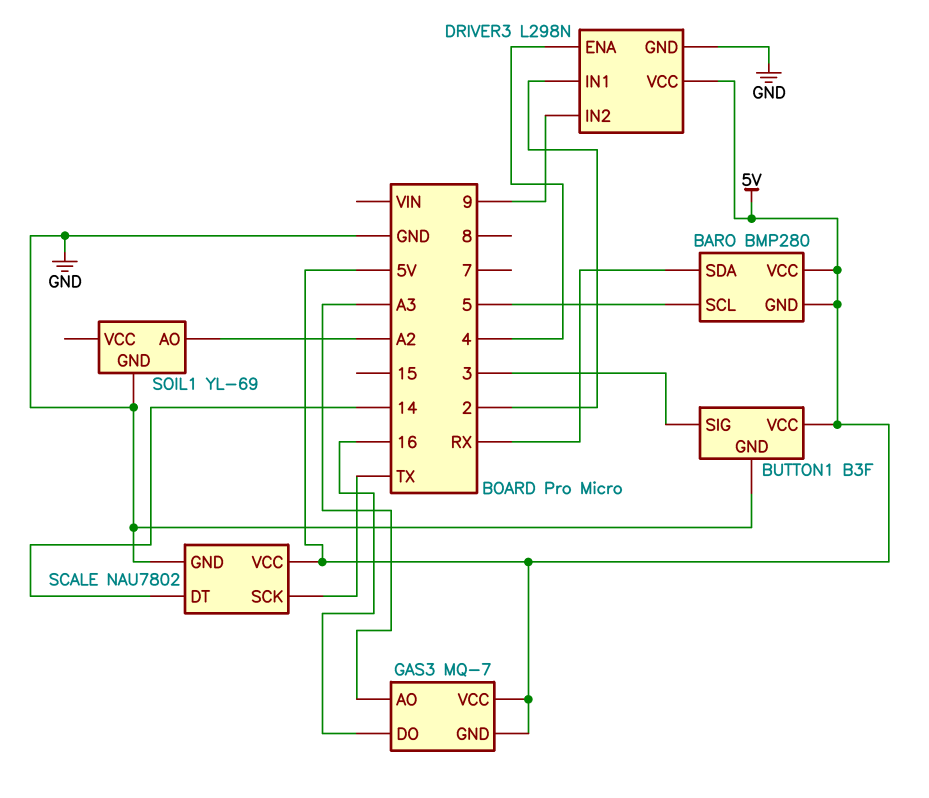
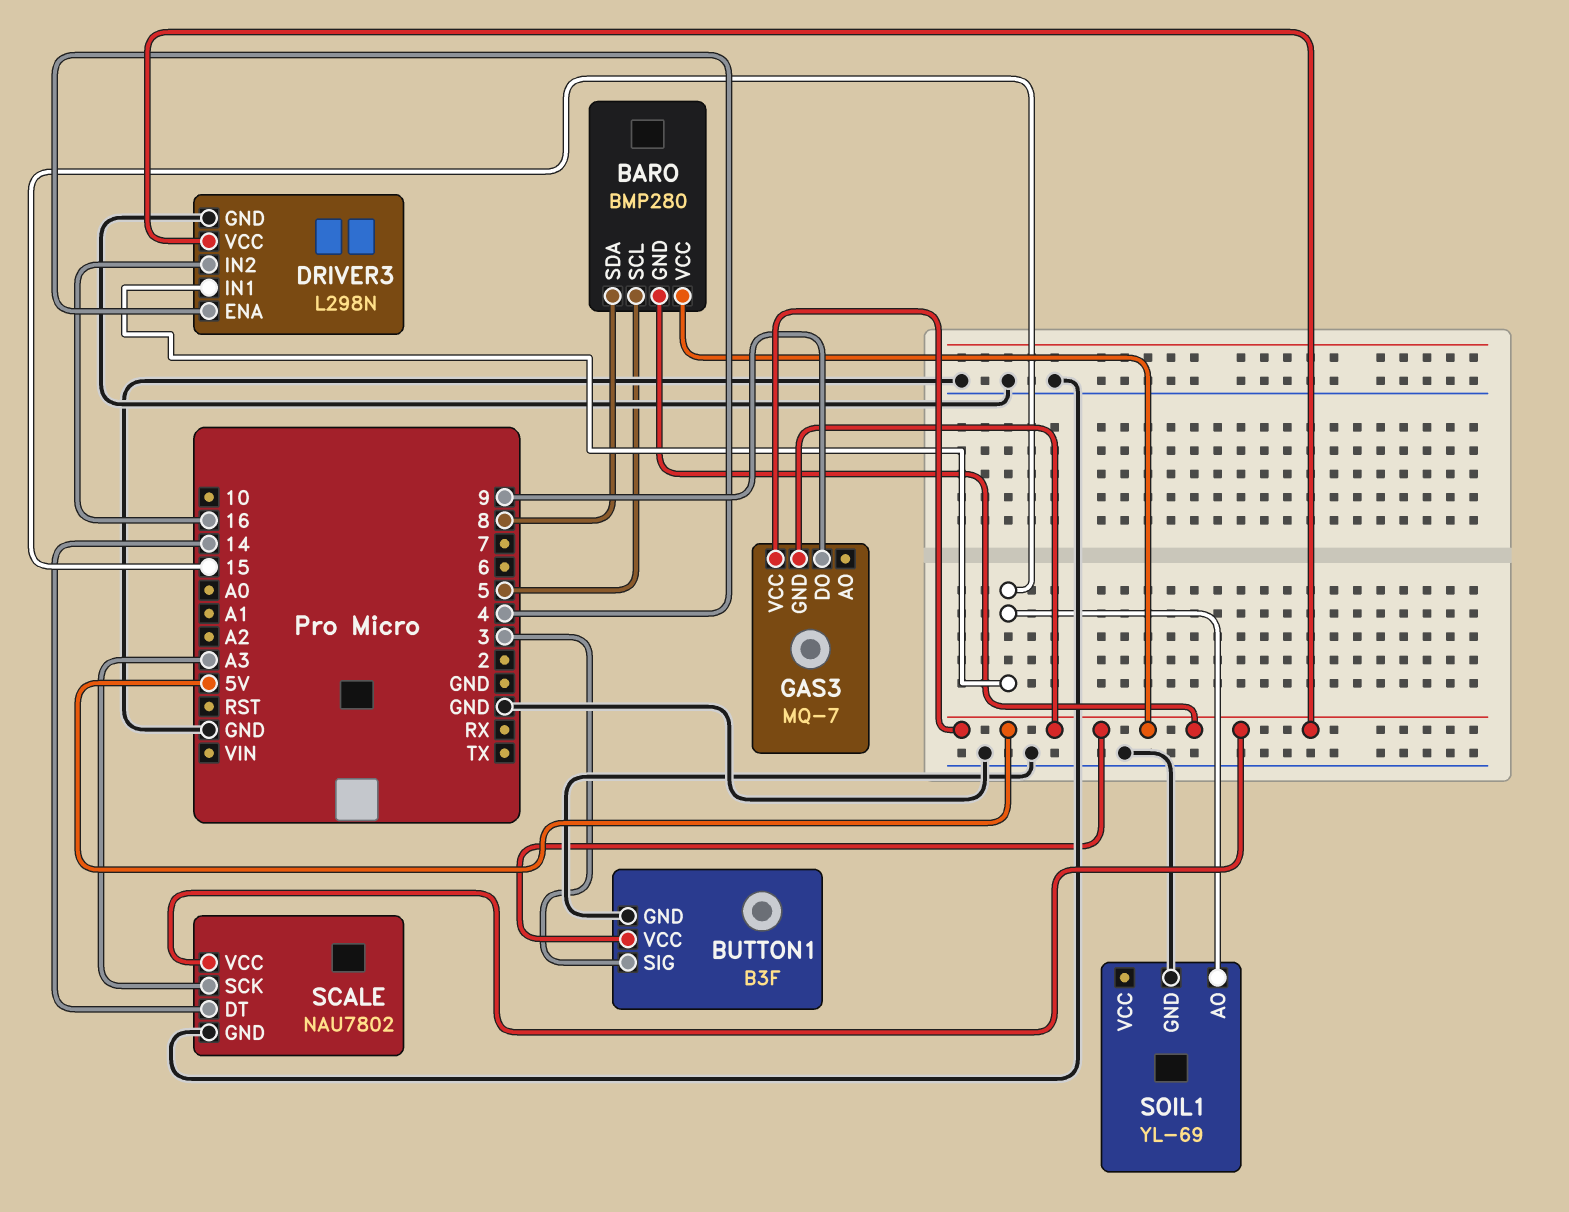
BARO pin SDA: RX -> 8
DRIVER3 pin IN1: 2 -> 15
DRIVER3 pin IN2: 9 -> 16
GAS3 pin AO: A3 -> none
GAS3 pin DO: 16 -> 9
SCALE pin SCK: TX -> A3
SOIL1 pin AO: A2 -> 15

